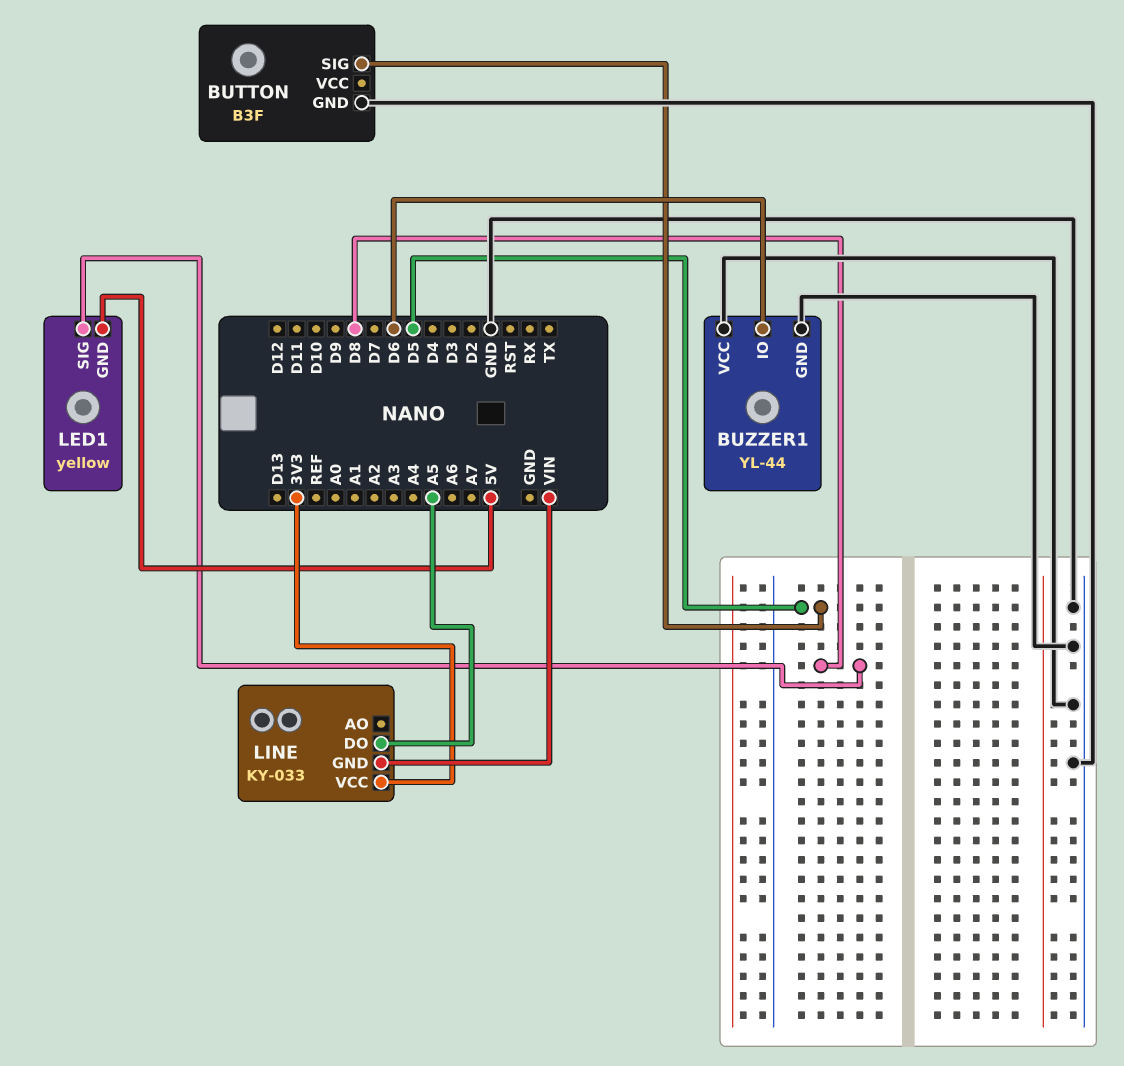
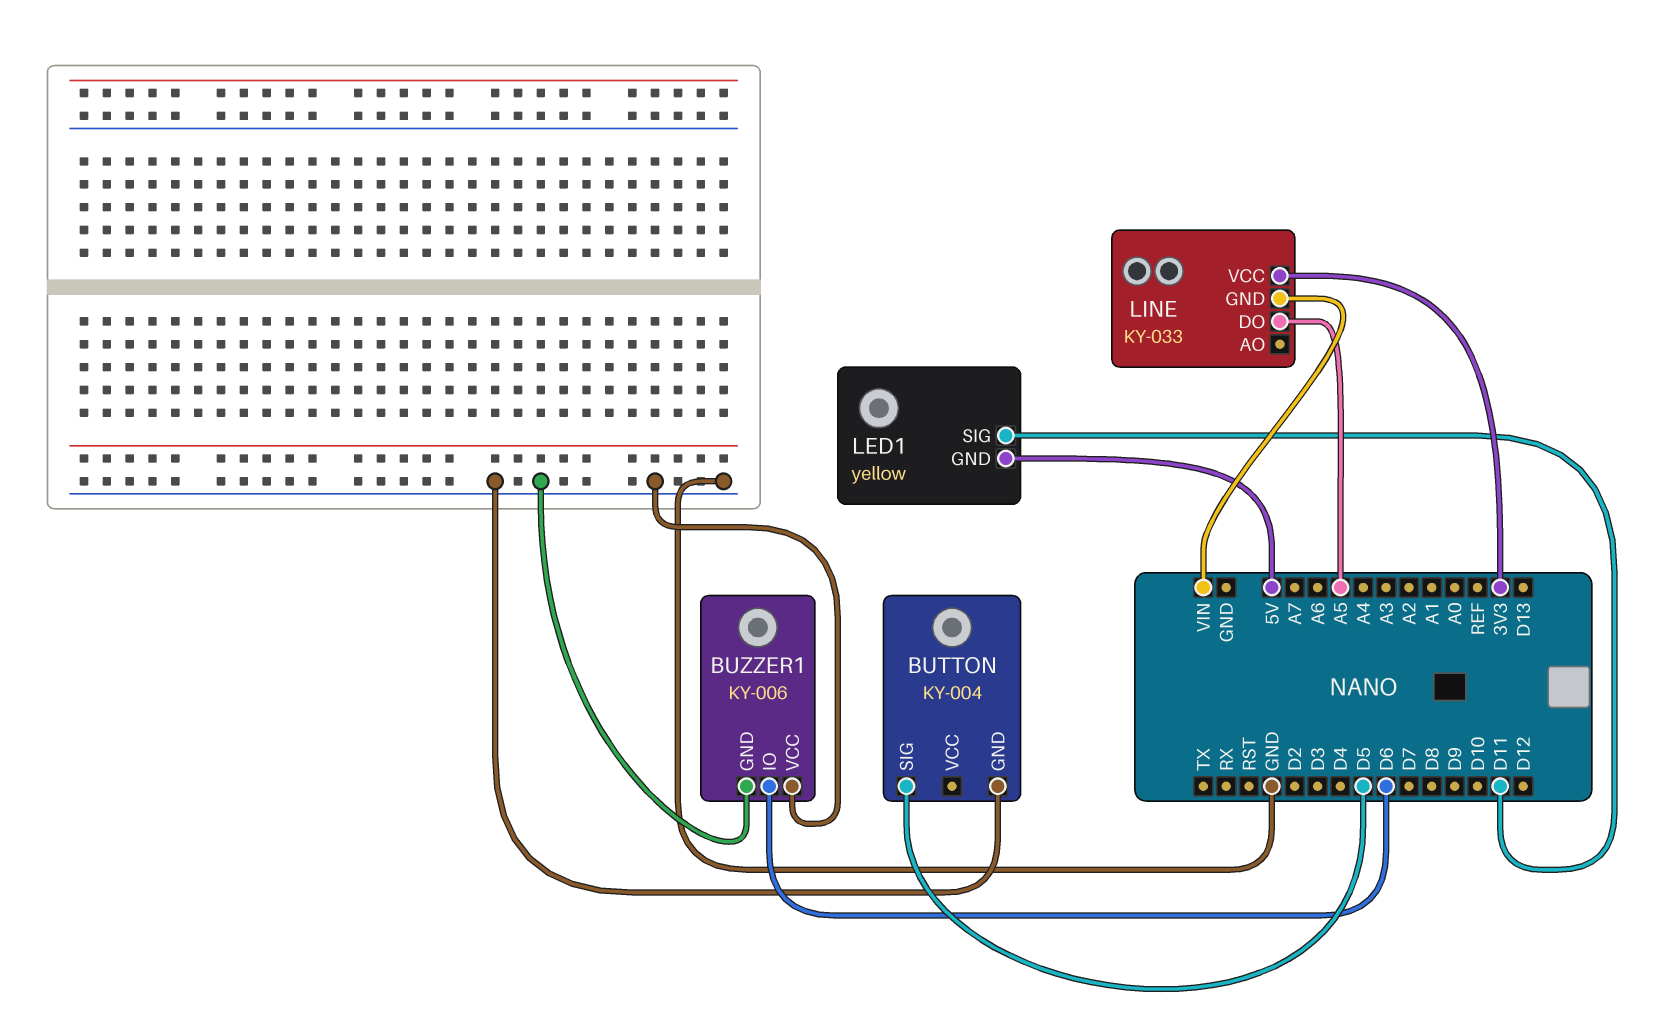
BUTTON: B3F -> KY-004
BUZZER1: YL-44 -> KY-006
LED1 pin SIG: D8 -> D11

